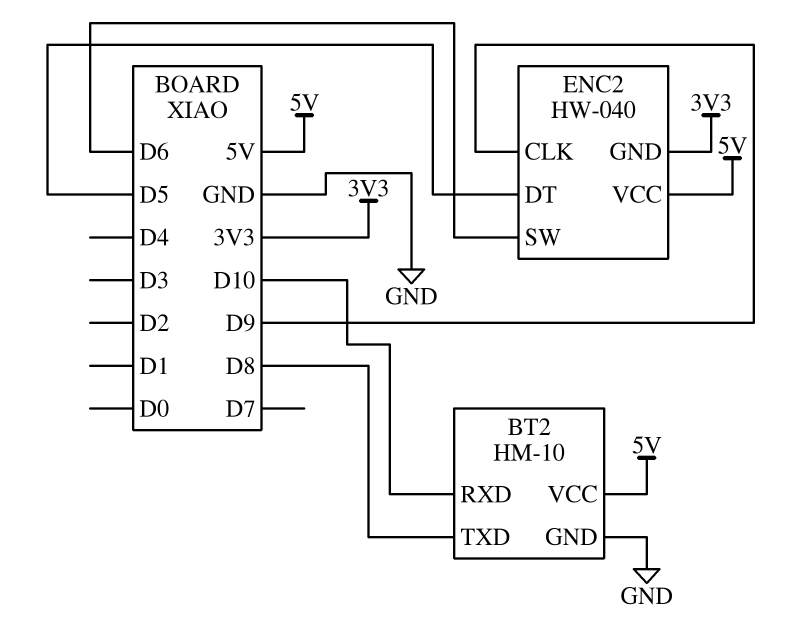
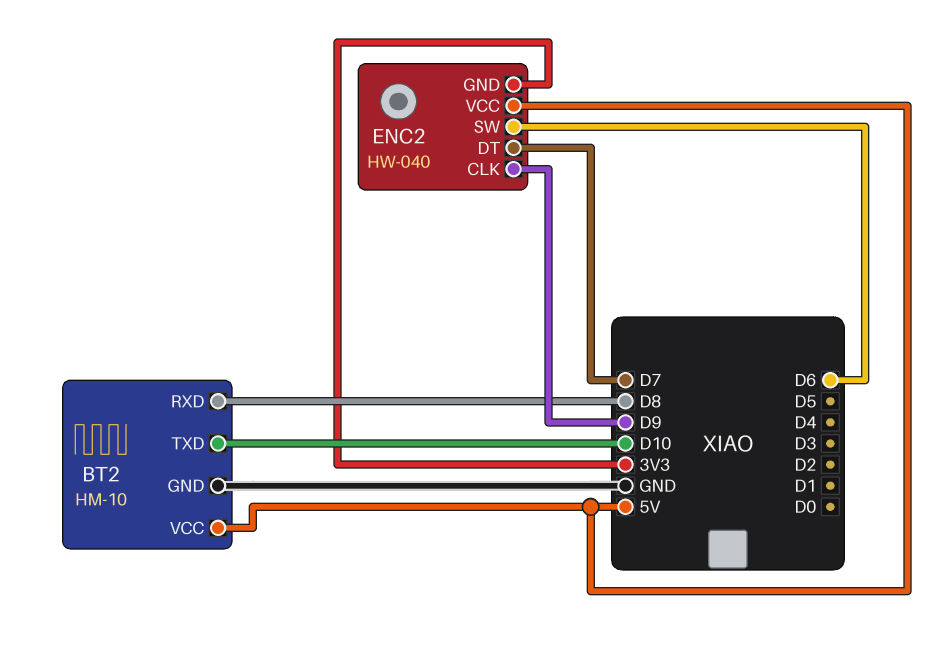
BT2 pin RXD: D10 -> D8
BT2 pin TXD: D8 -> D10
ENC2 pin DT: D5 -> D7

